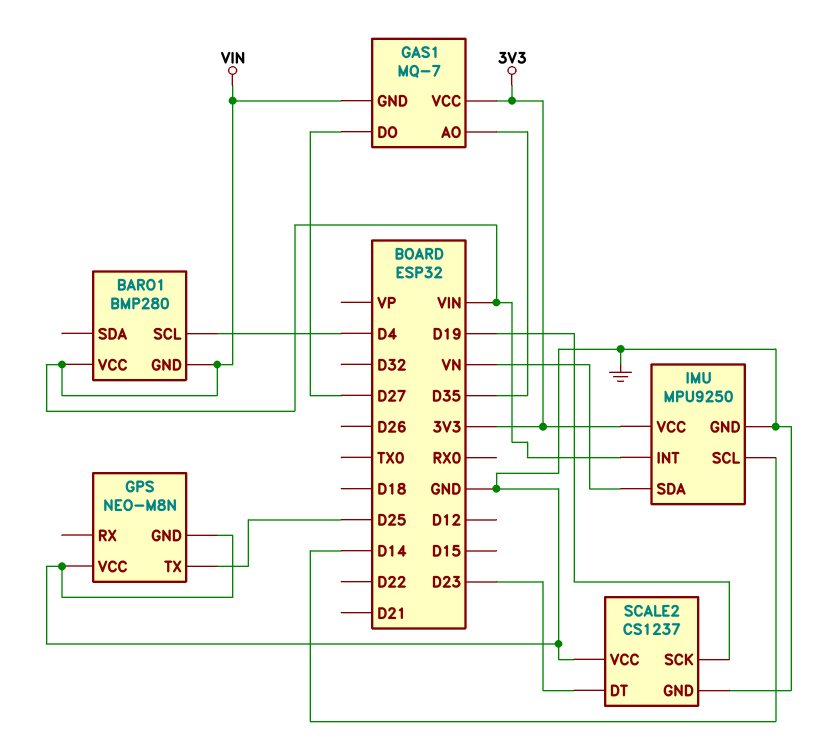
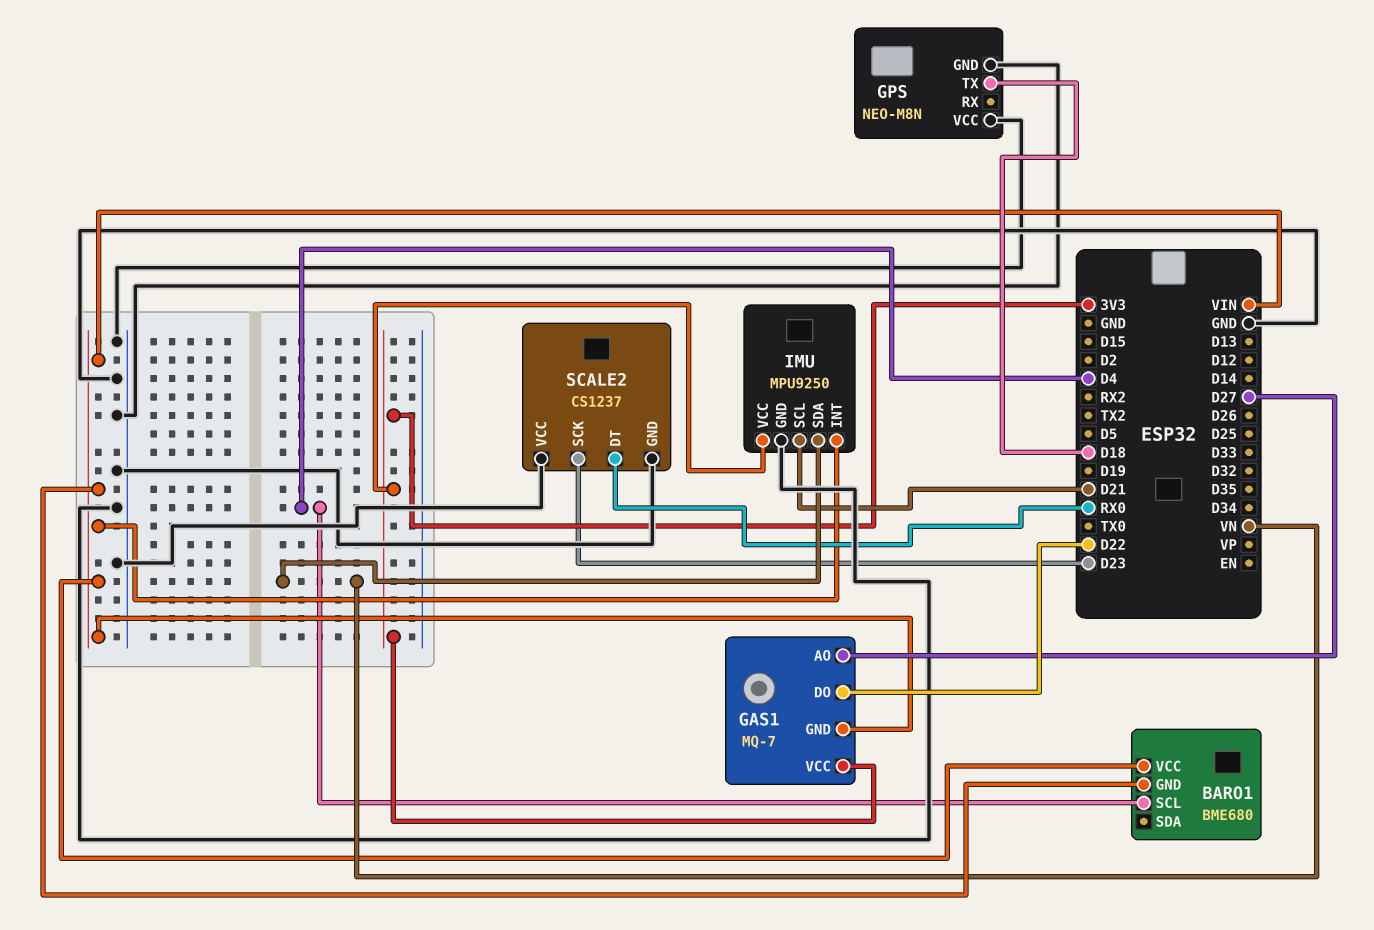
BARO1: BMP280 -> BME680
GAS1 pin AO: D35 -> D27
GAS1 pin DO: D27 -> D22
GPS pin TX: D25 -> D18
IMU pin SCL: D14 -> D21
SCALE2 pin DT: D23 -> RX0
SCALE2 pin SCK: D19 -> D23

